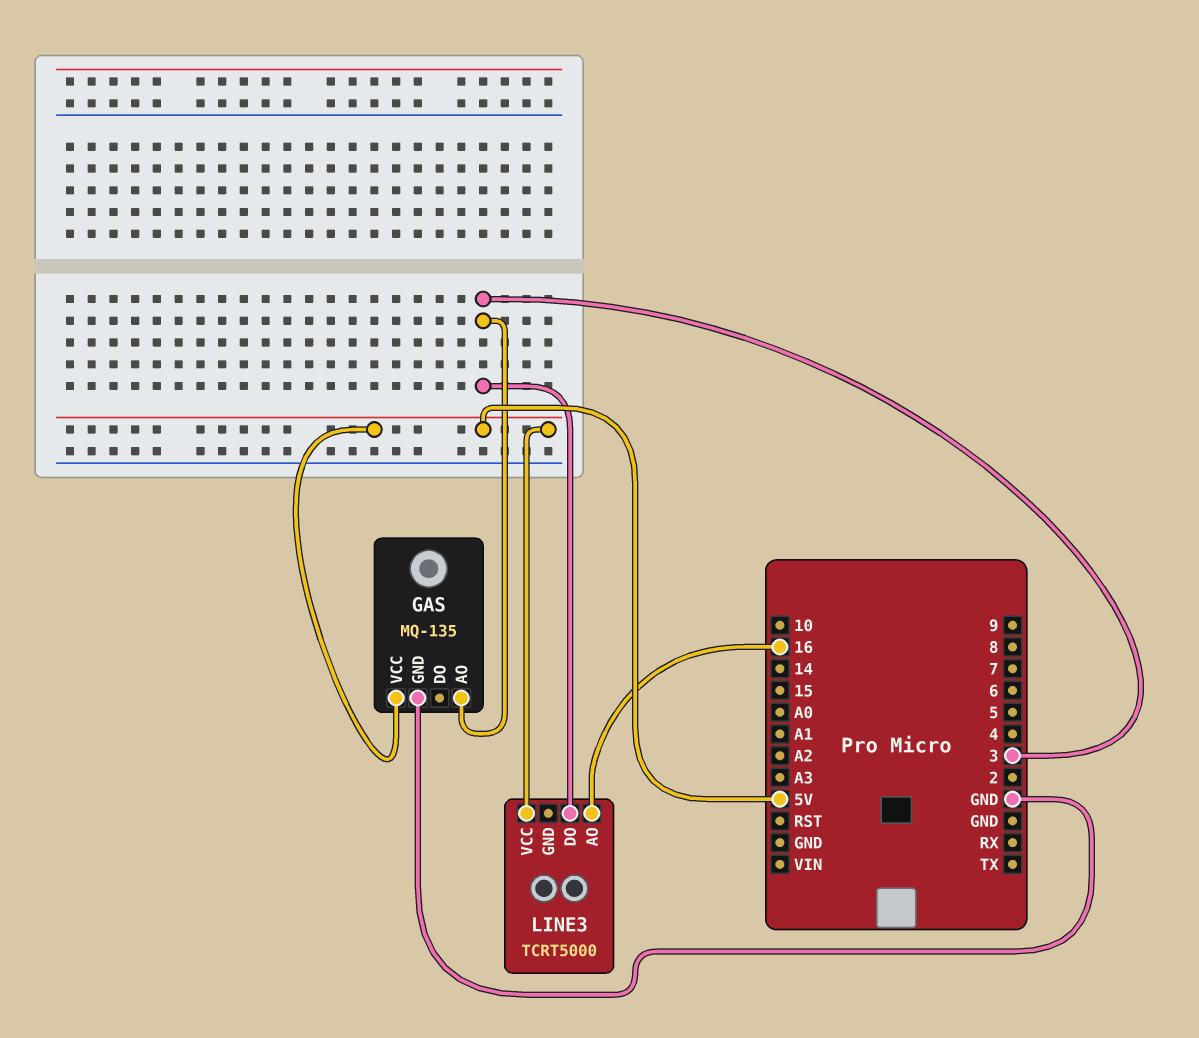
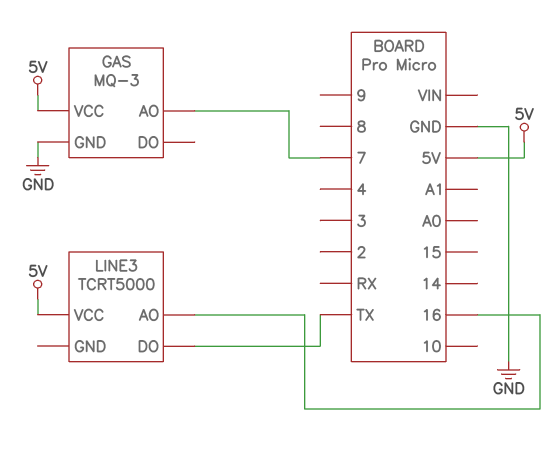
GAS: MQ-135 -> MQ-3
GAS pin AO: 3 -> 7
LINE3 pin DO: 3 -> TX

